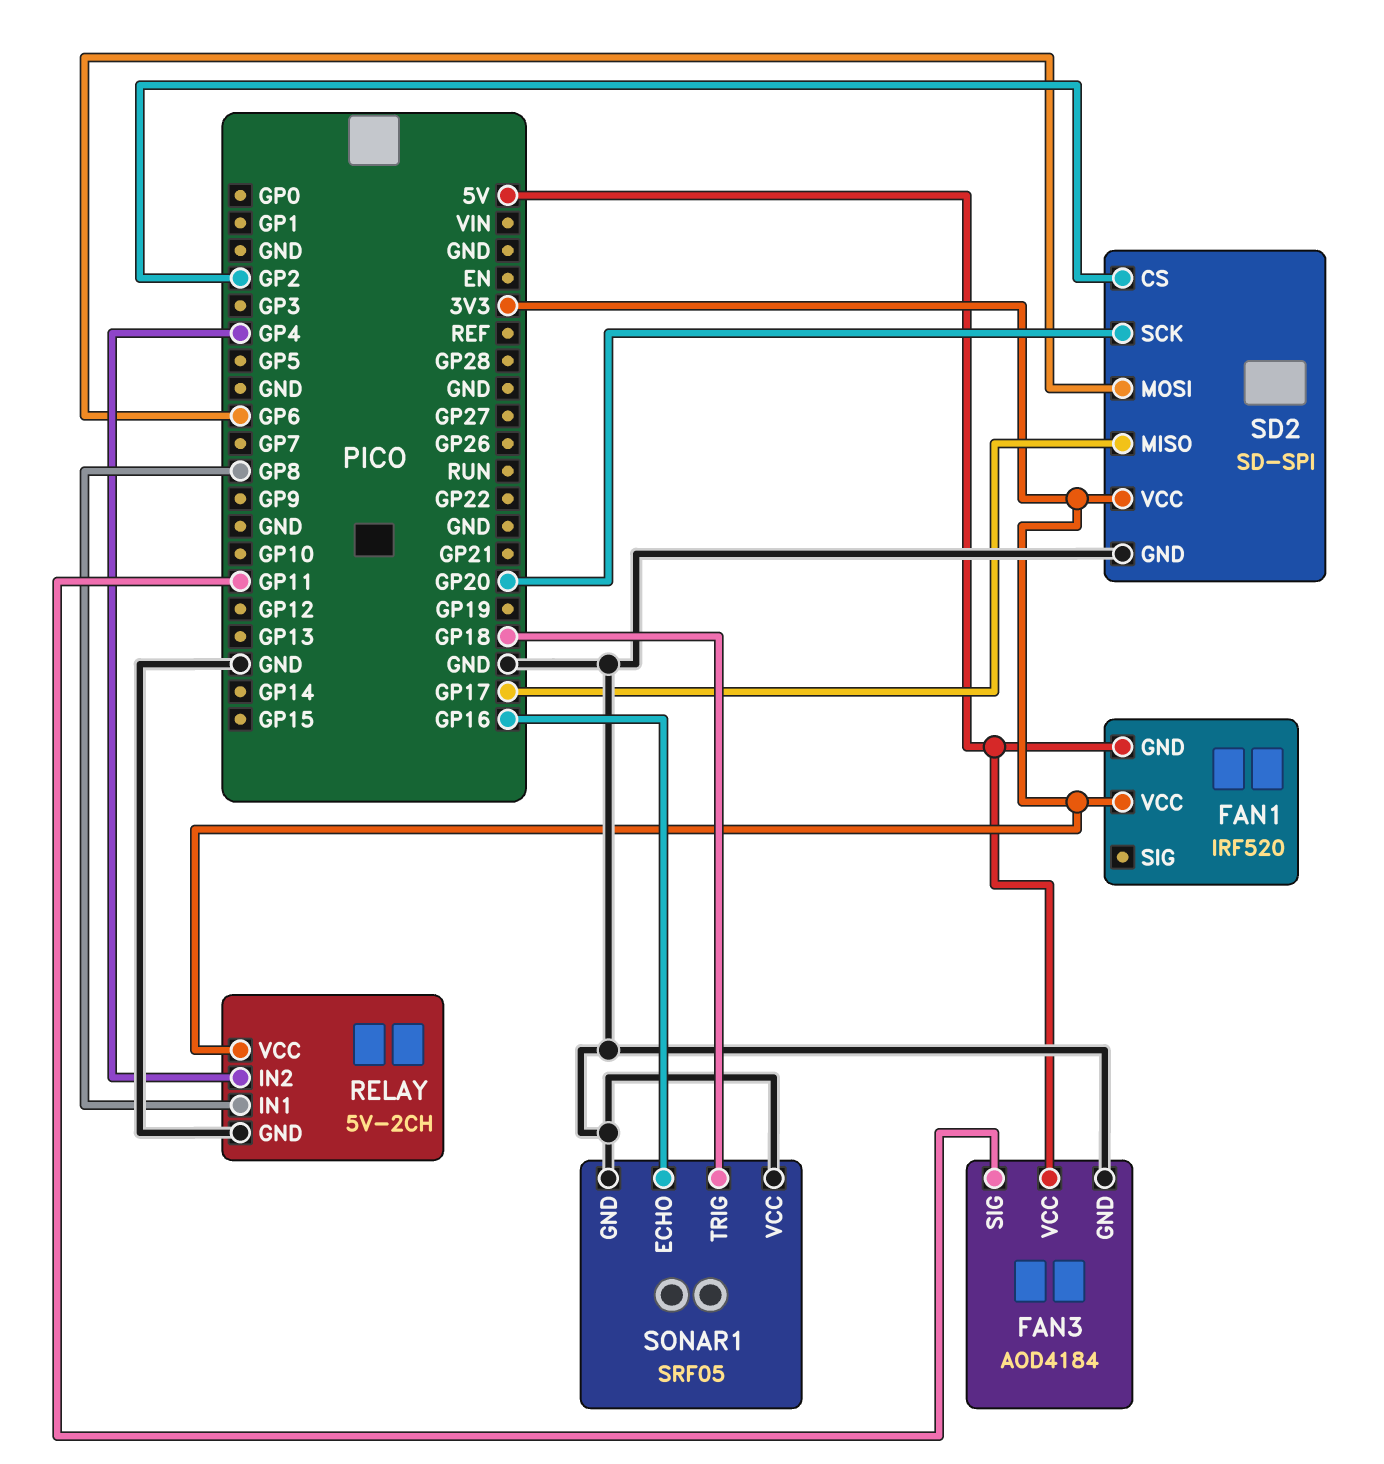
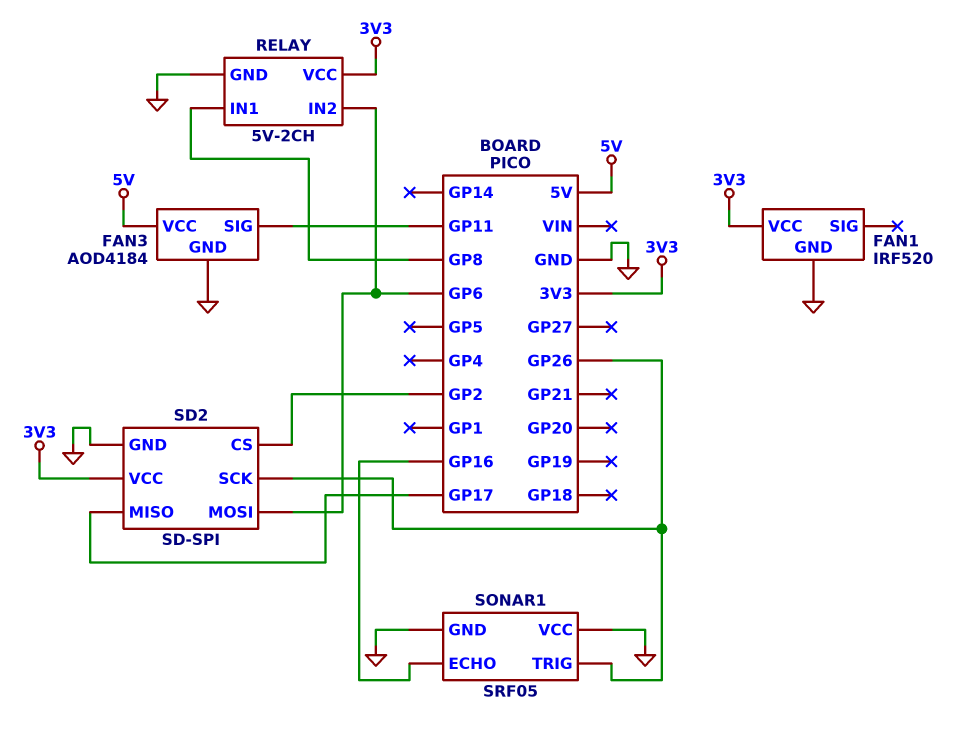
FAN1 pin GND: 5V -> GND
RELAY pin IN2: GP4 -> GP6
SD2 pin SCK: GP20 -> GP26
SONAR1 pin TRIG: GP18 -> GP26

